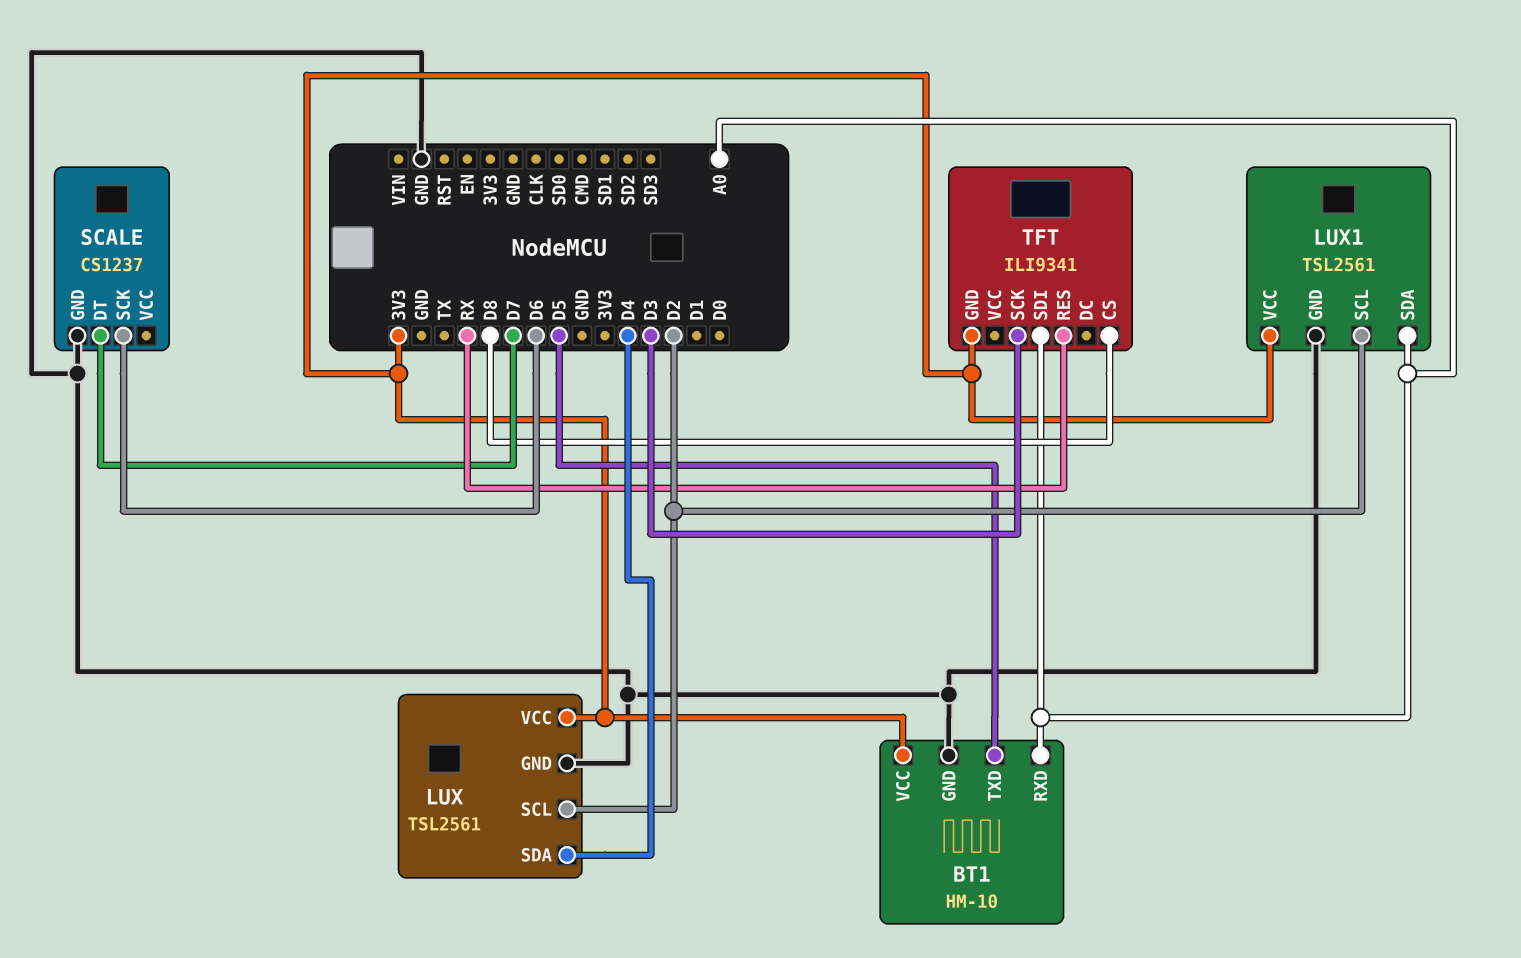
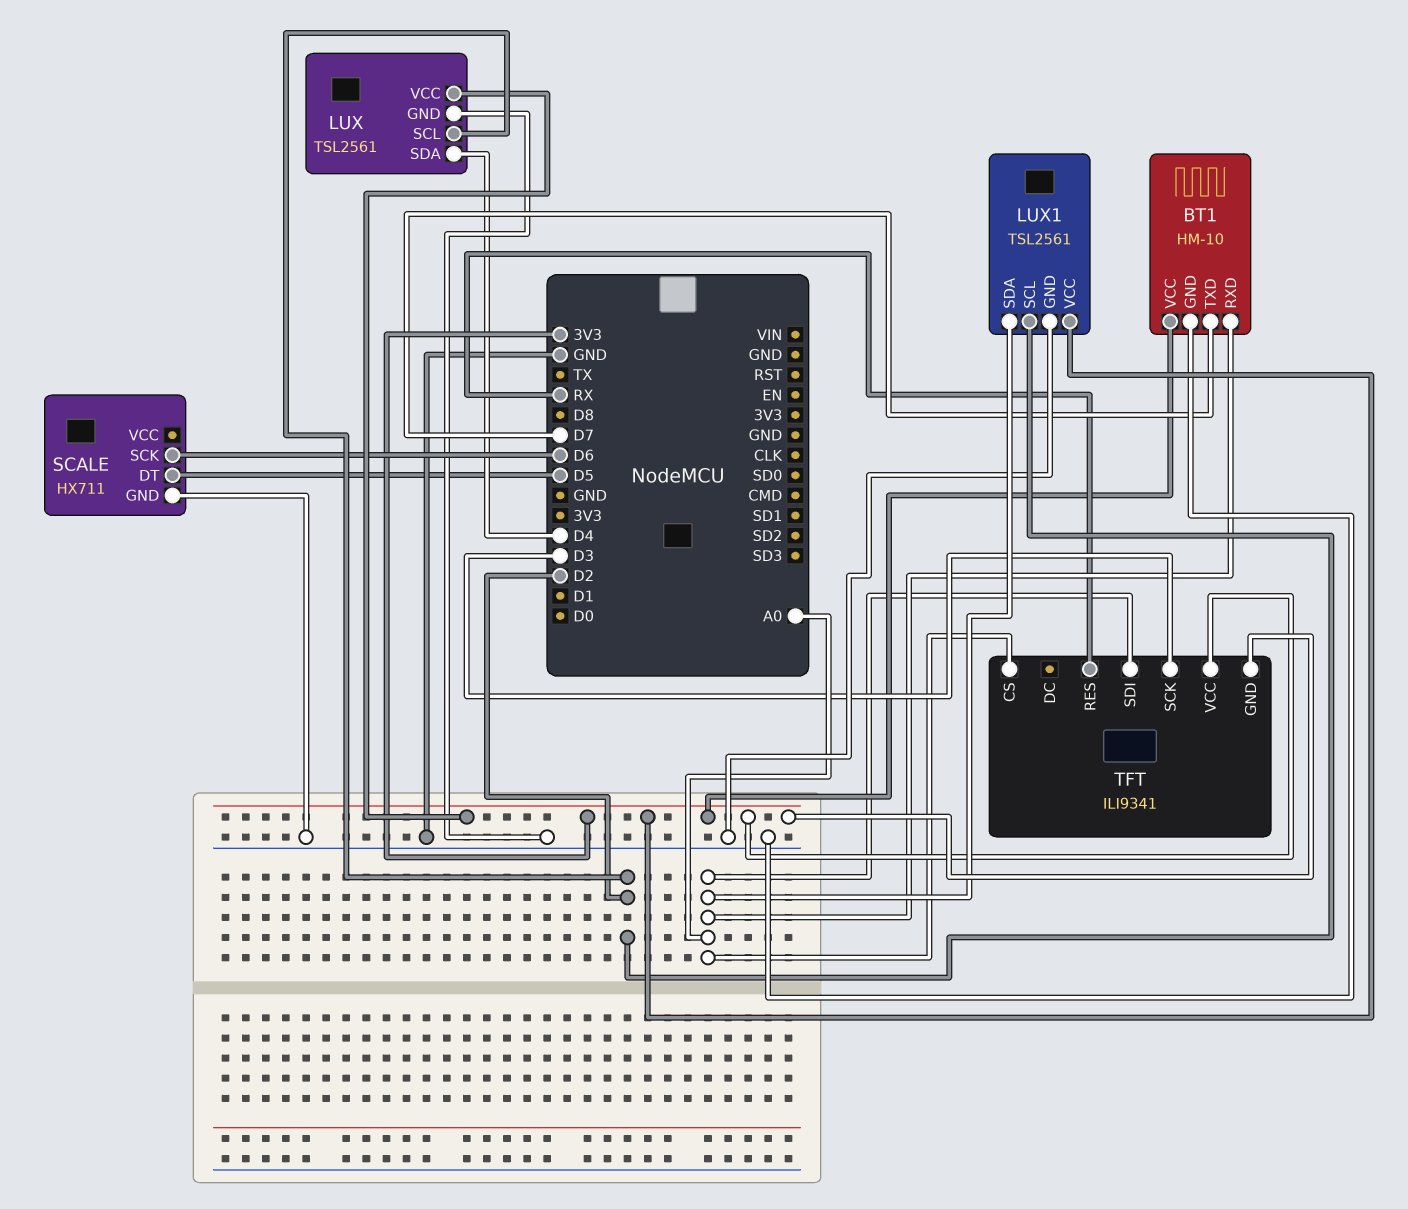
BT1 pin TXD: D5 -> D7
SCALE: CS1237 -> HX711
SCALE pin DT: D7 -> D5
TFT pin CS: D8 -> A0
TFT pin VCC: none -> 3V3

